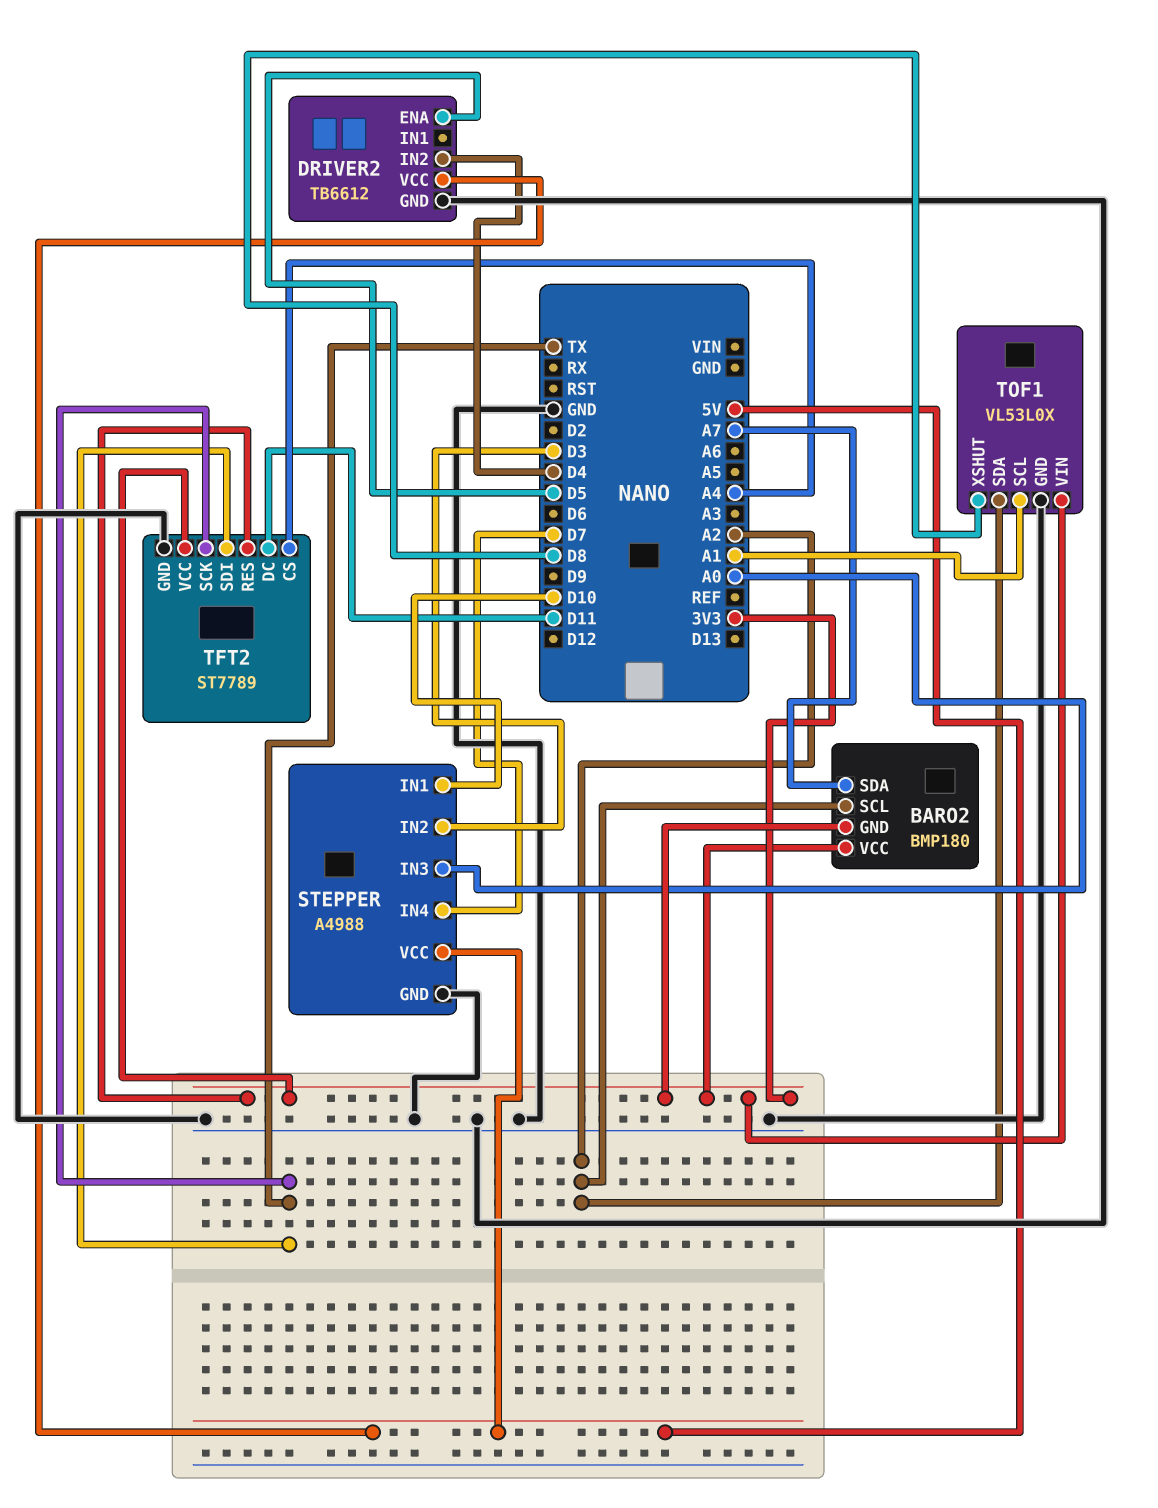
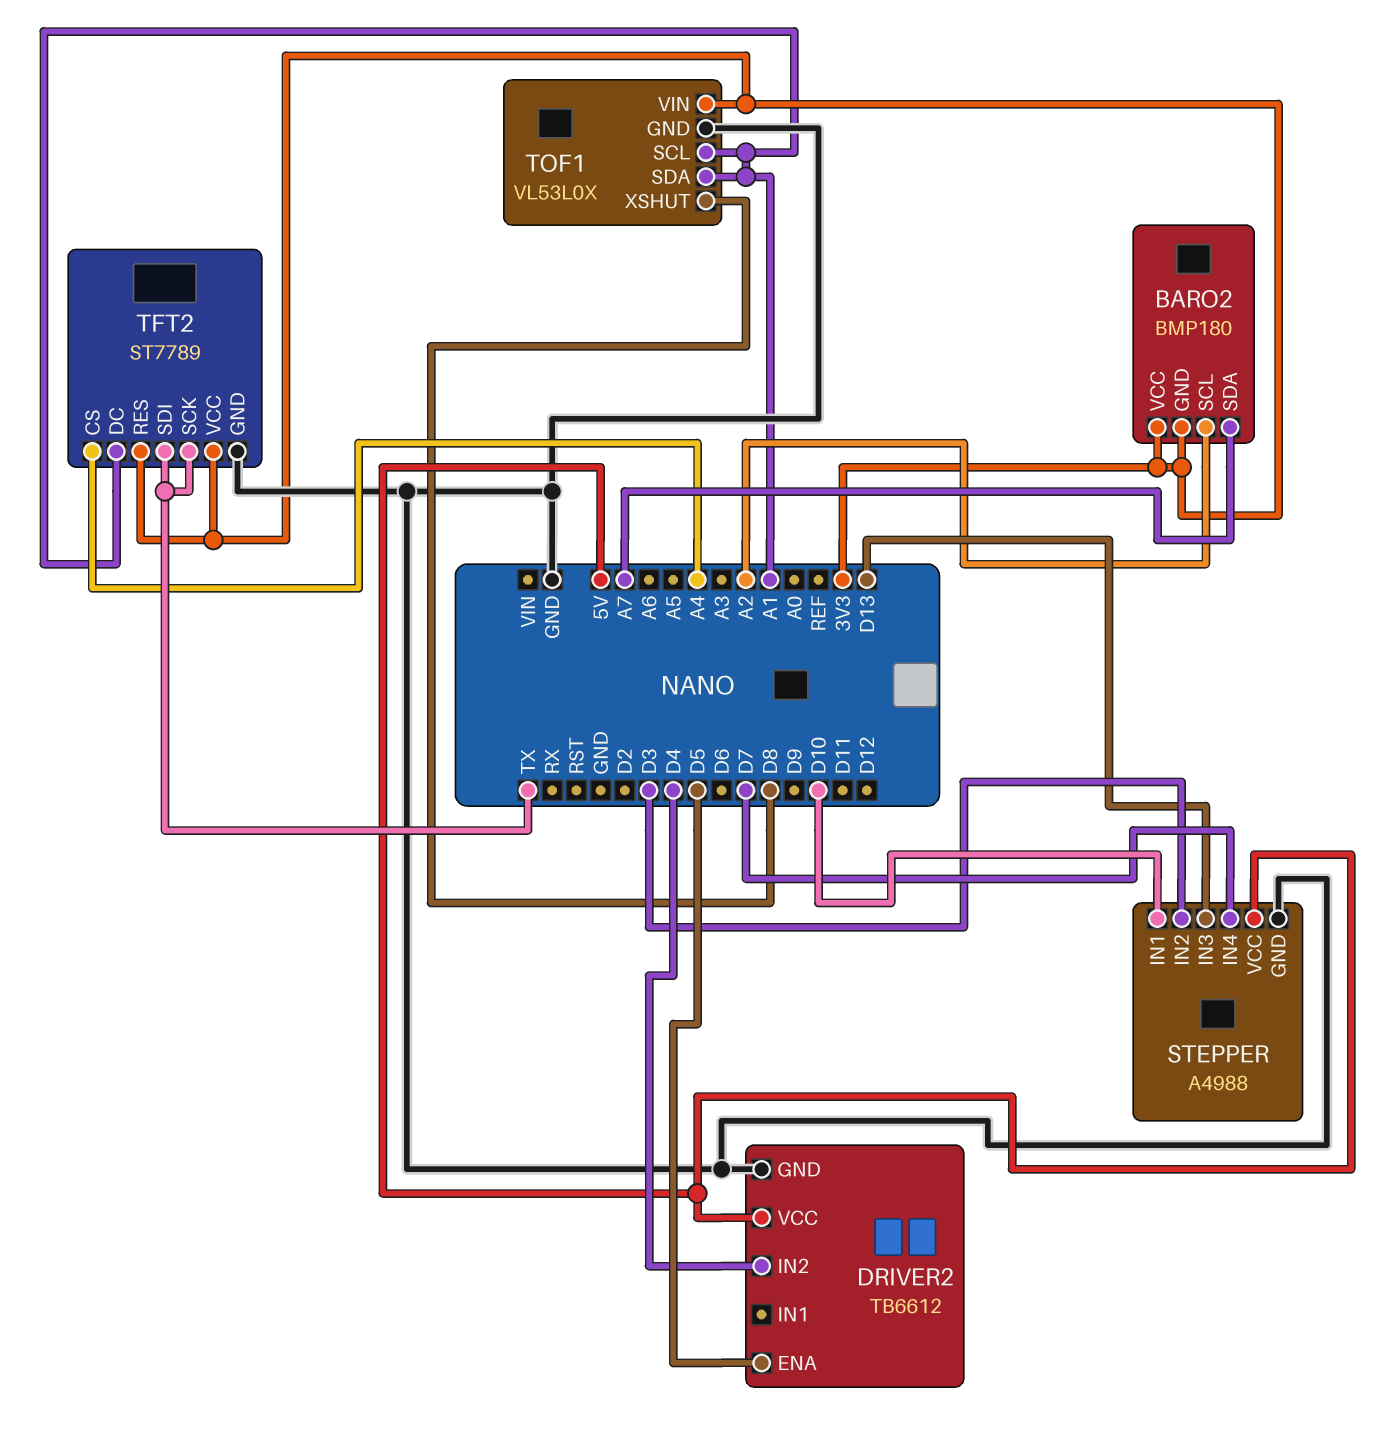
STEPPER pin IN3: A0 -> D13
TFT2 pin DC: D11 -> A1
TOF1 pin SDA: A2 -> A1

